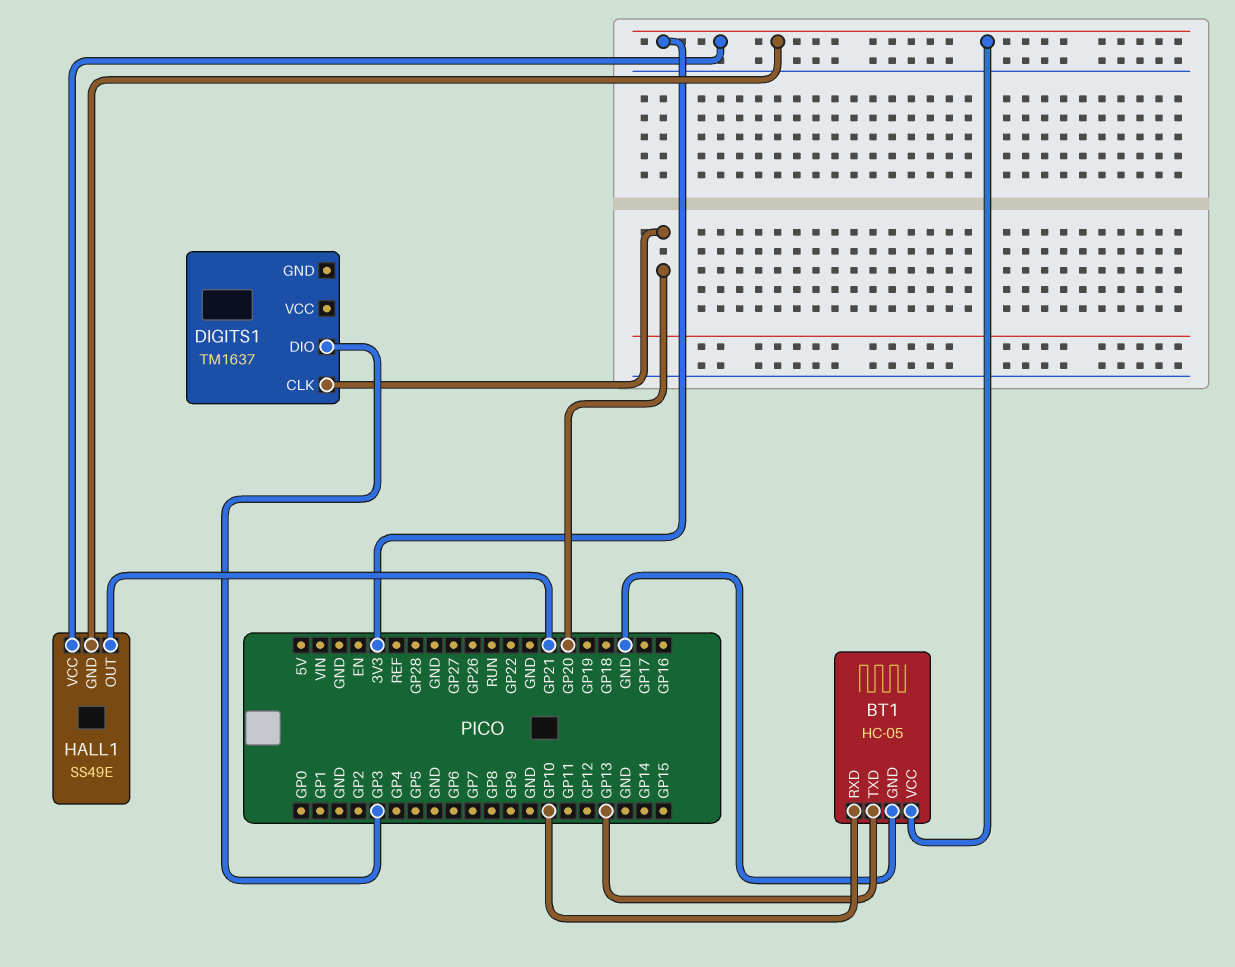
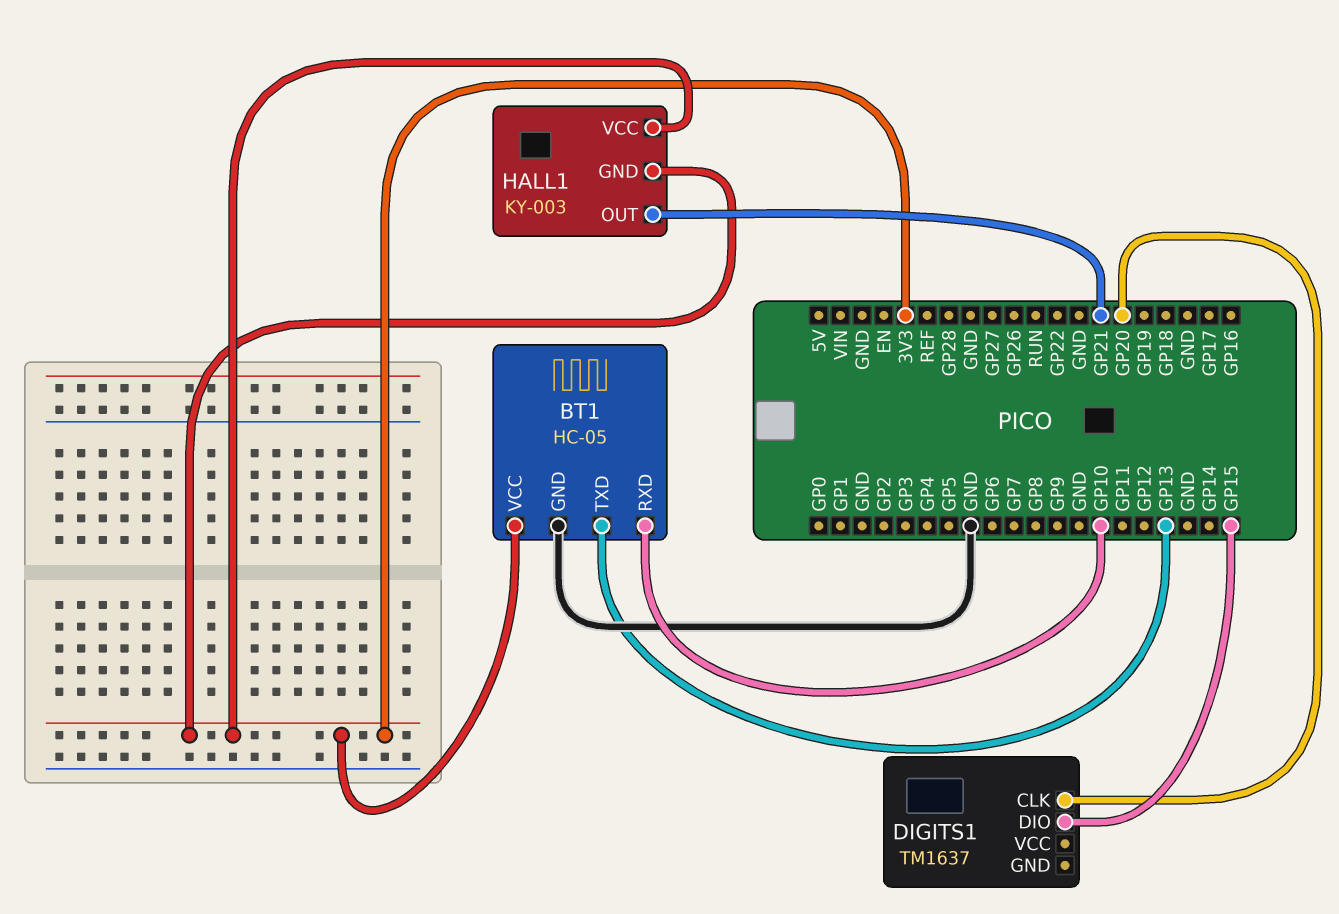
DIGITS1 pin DIO: GP3 -> GP15
HALL1: SS49E -> KY-003

